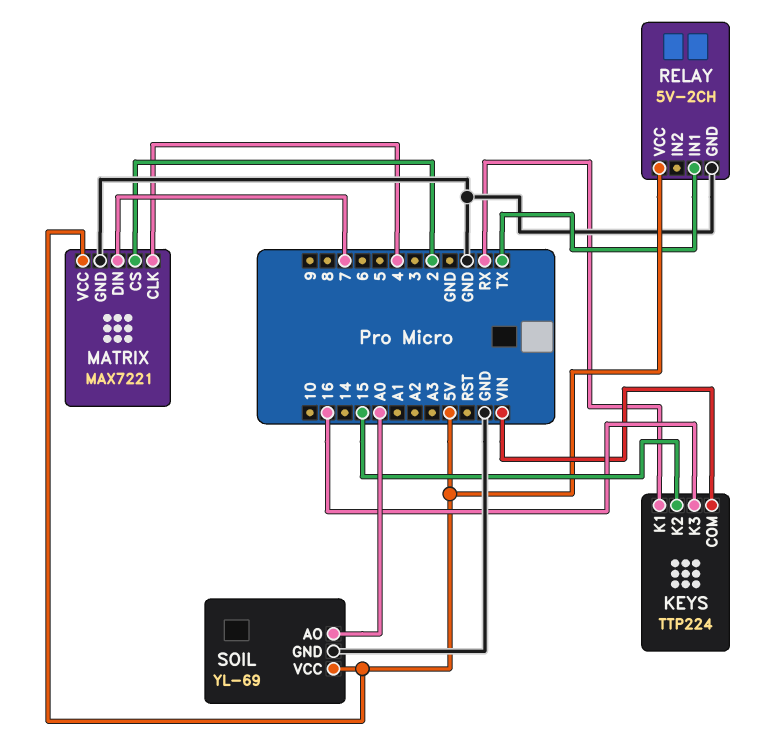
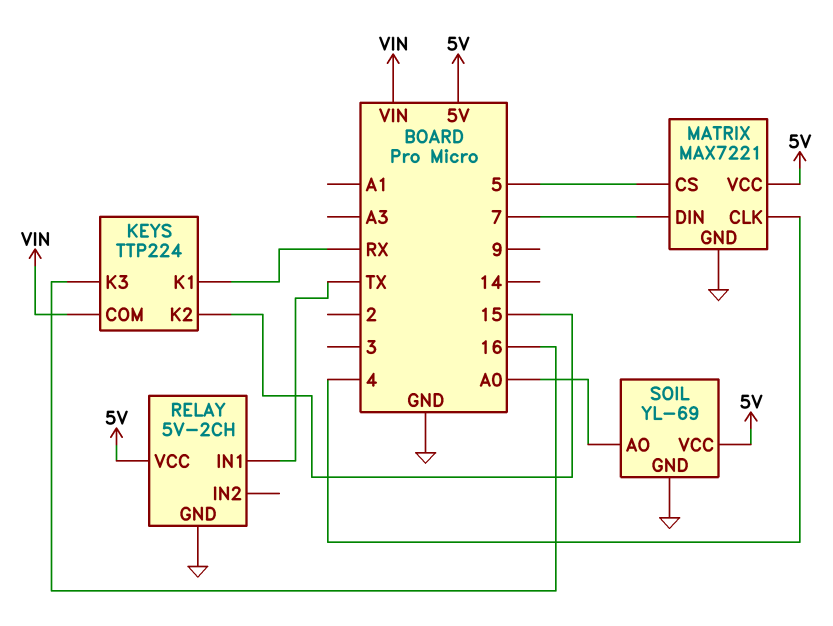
MATRIX pin CS: 2 -> 5

